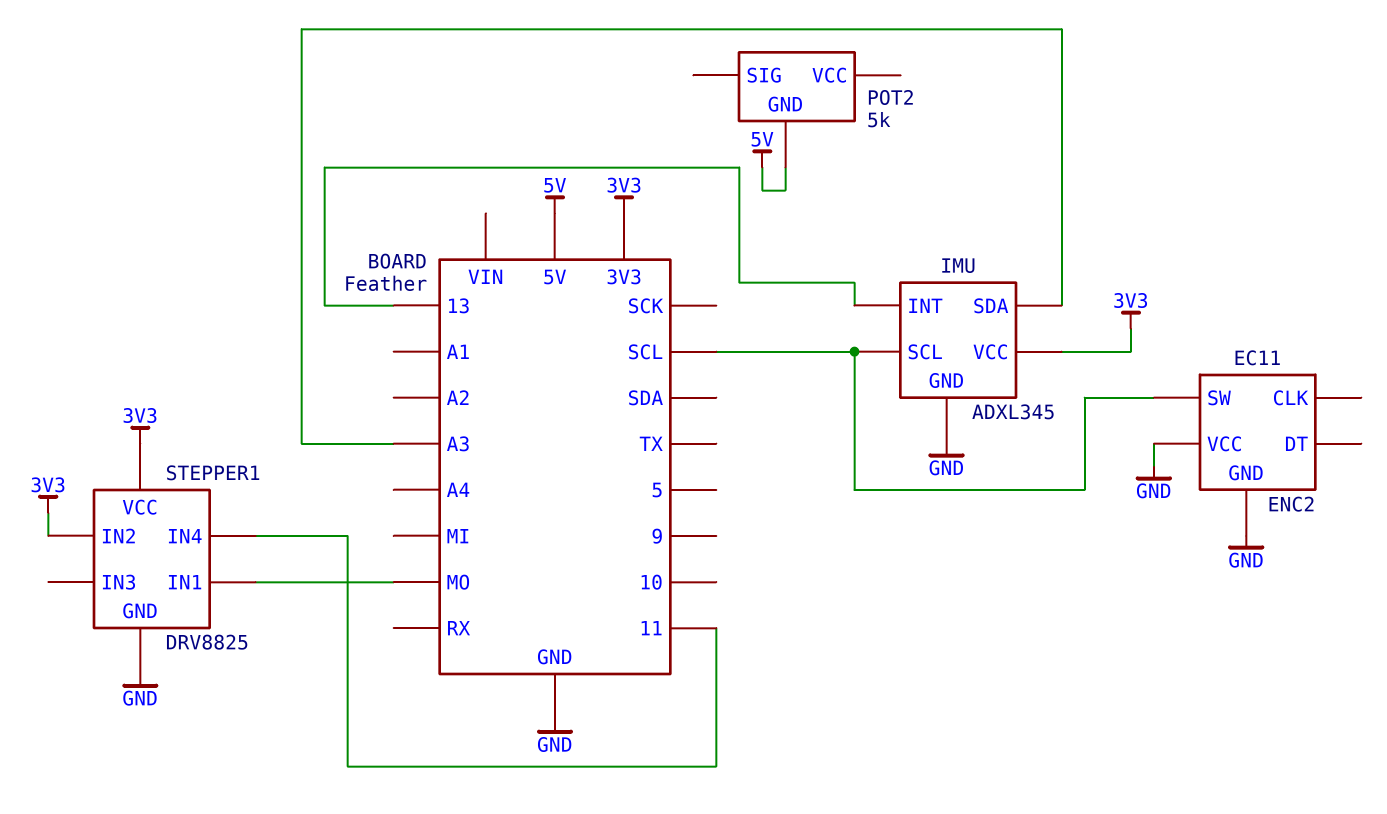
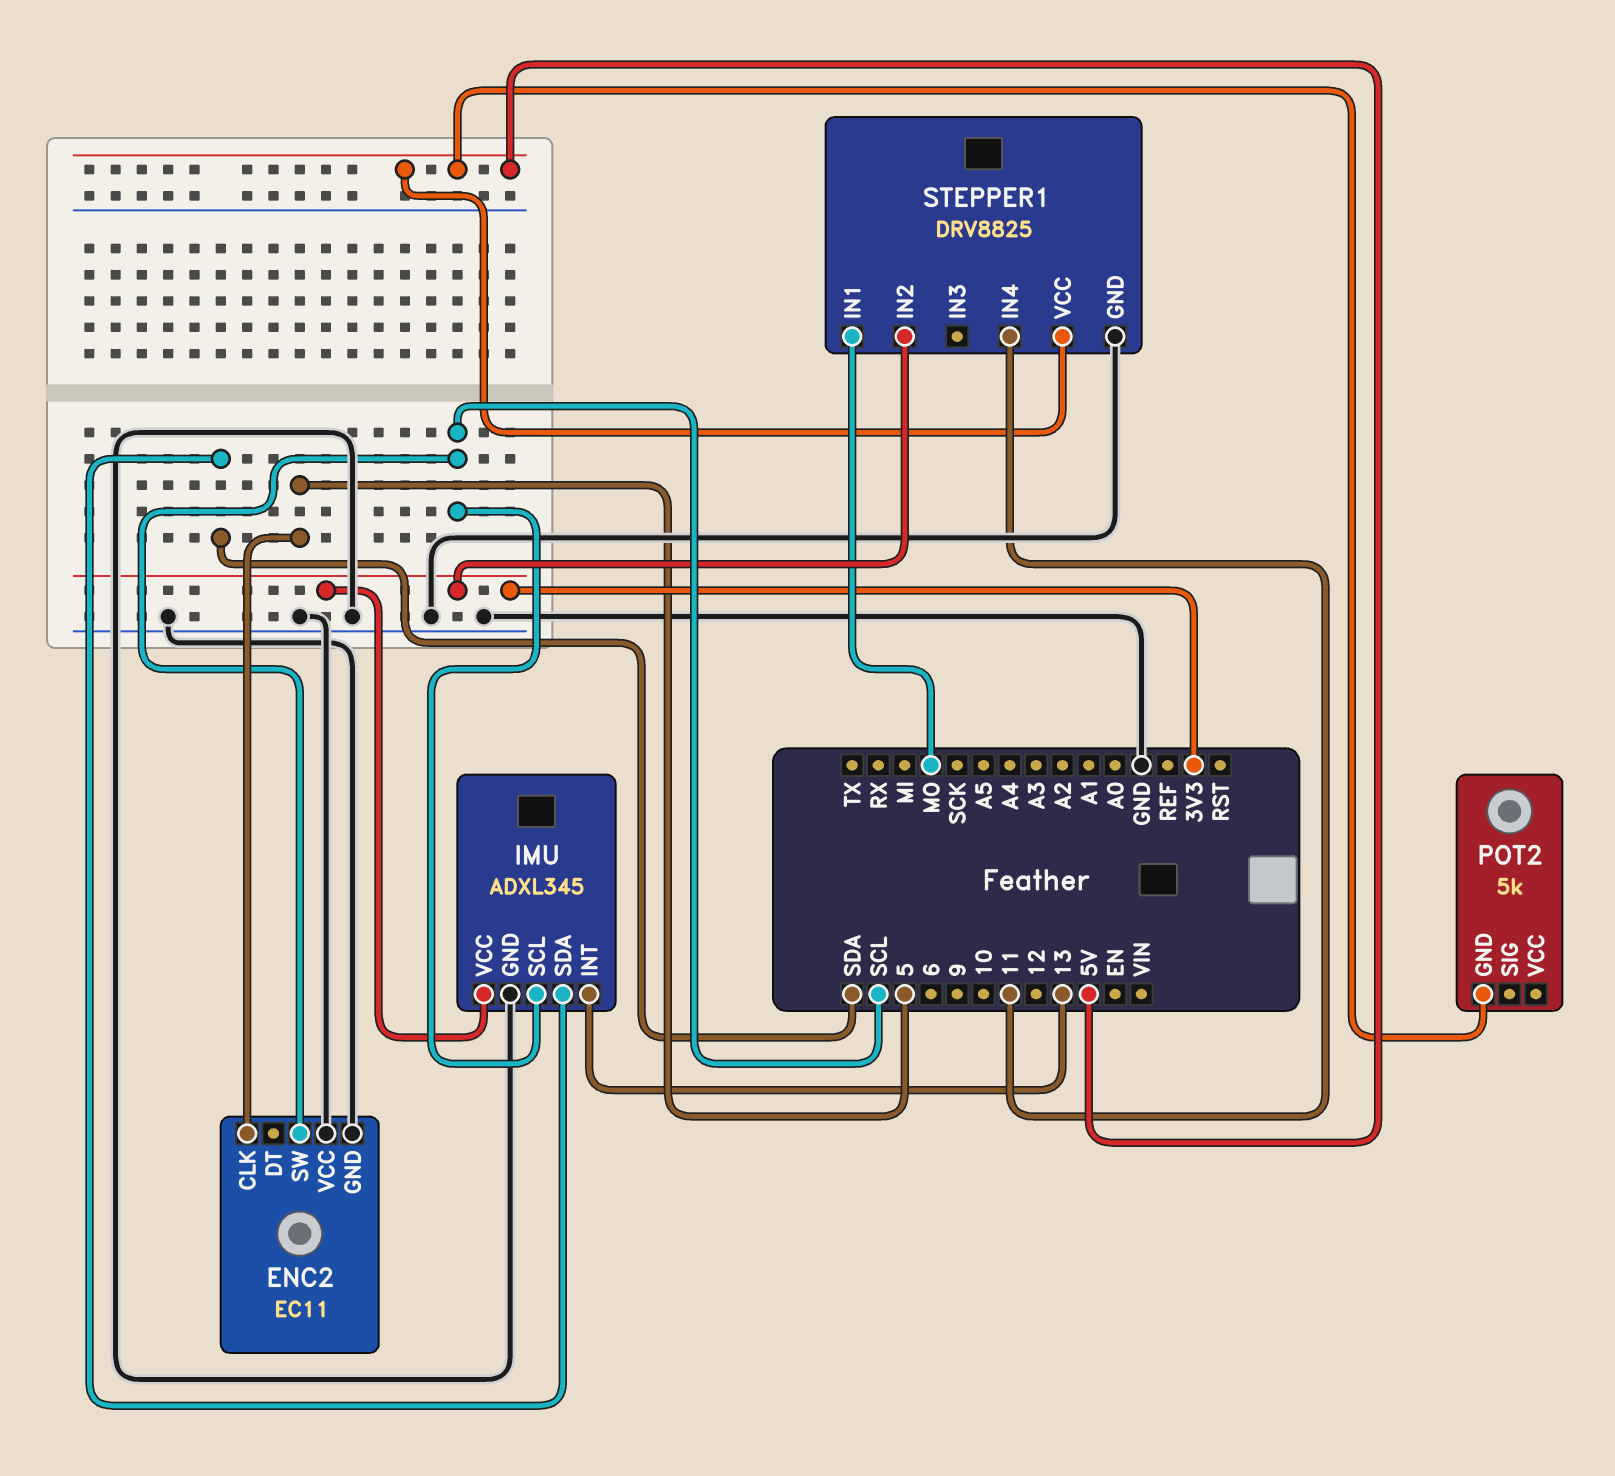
ENC2 pin CLK: none -> 5
IMU pin SDA: A3 -> SDA
STEPPER1 pin VCC: 3V3 -> 5V

